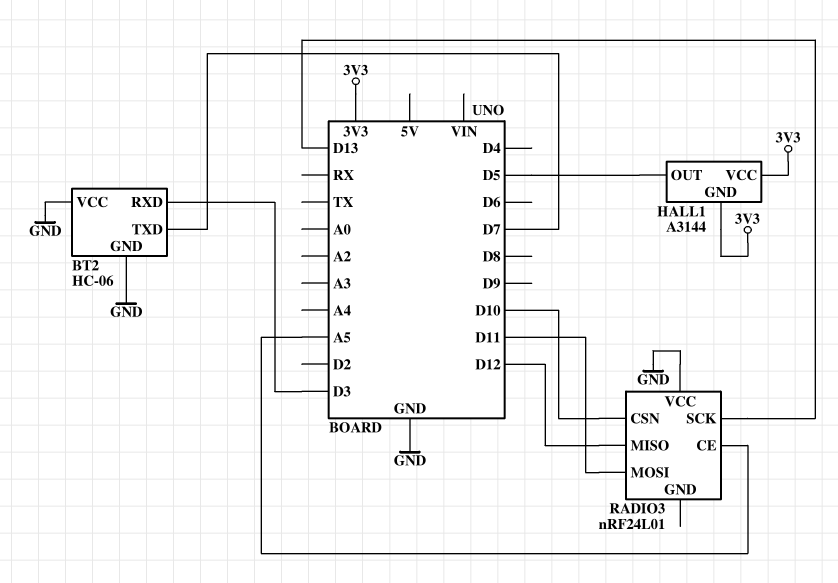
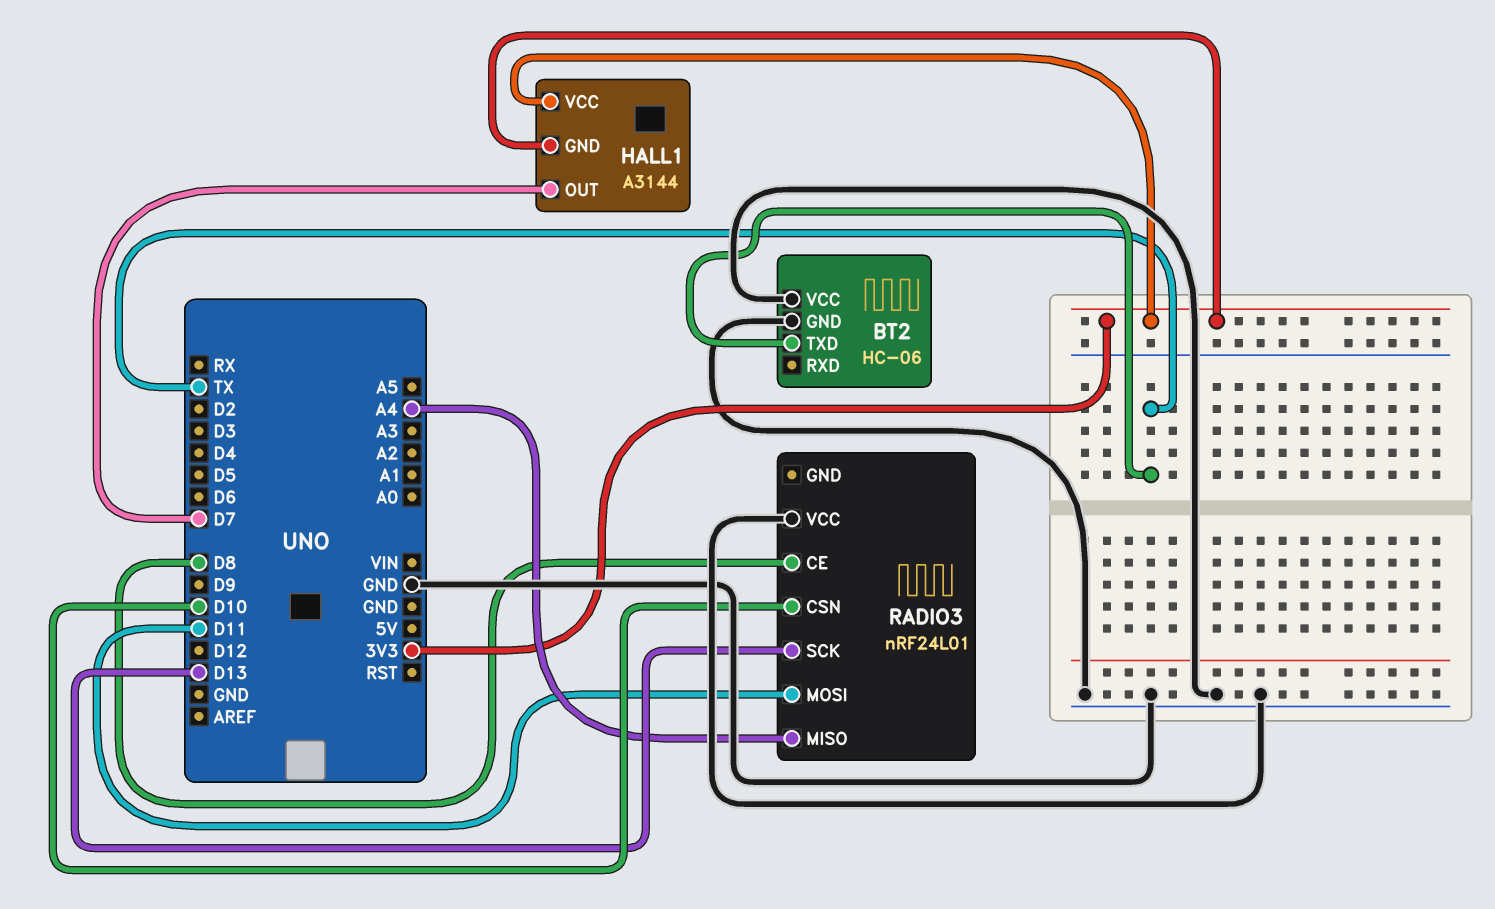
BT2 pin RXD: D3 -> none
BT2 pin TXD: D7 -> TX
HALL1 pin OUT: D5 -> D7
RADIO3 pin CE: A5 -> D8
RADIO3 pin MISO: D12 -> A4

